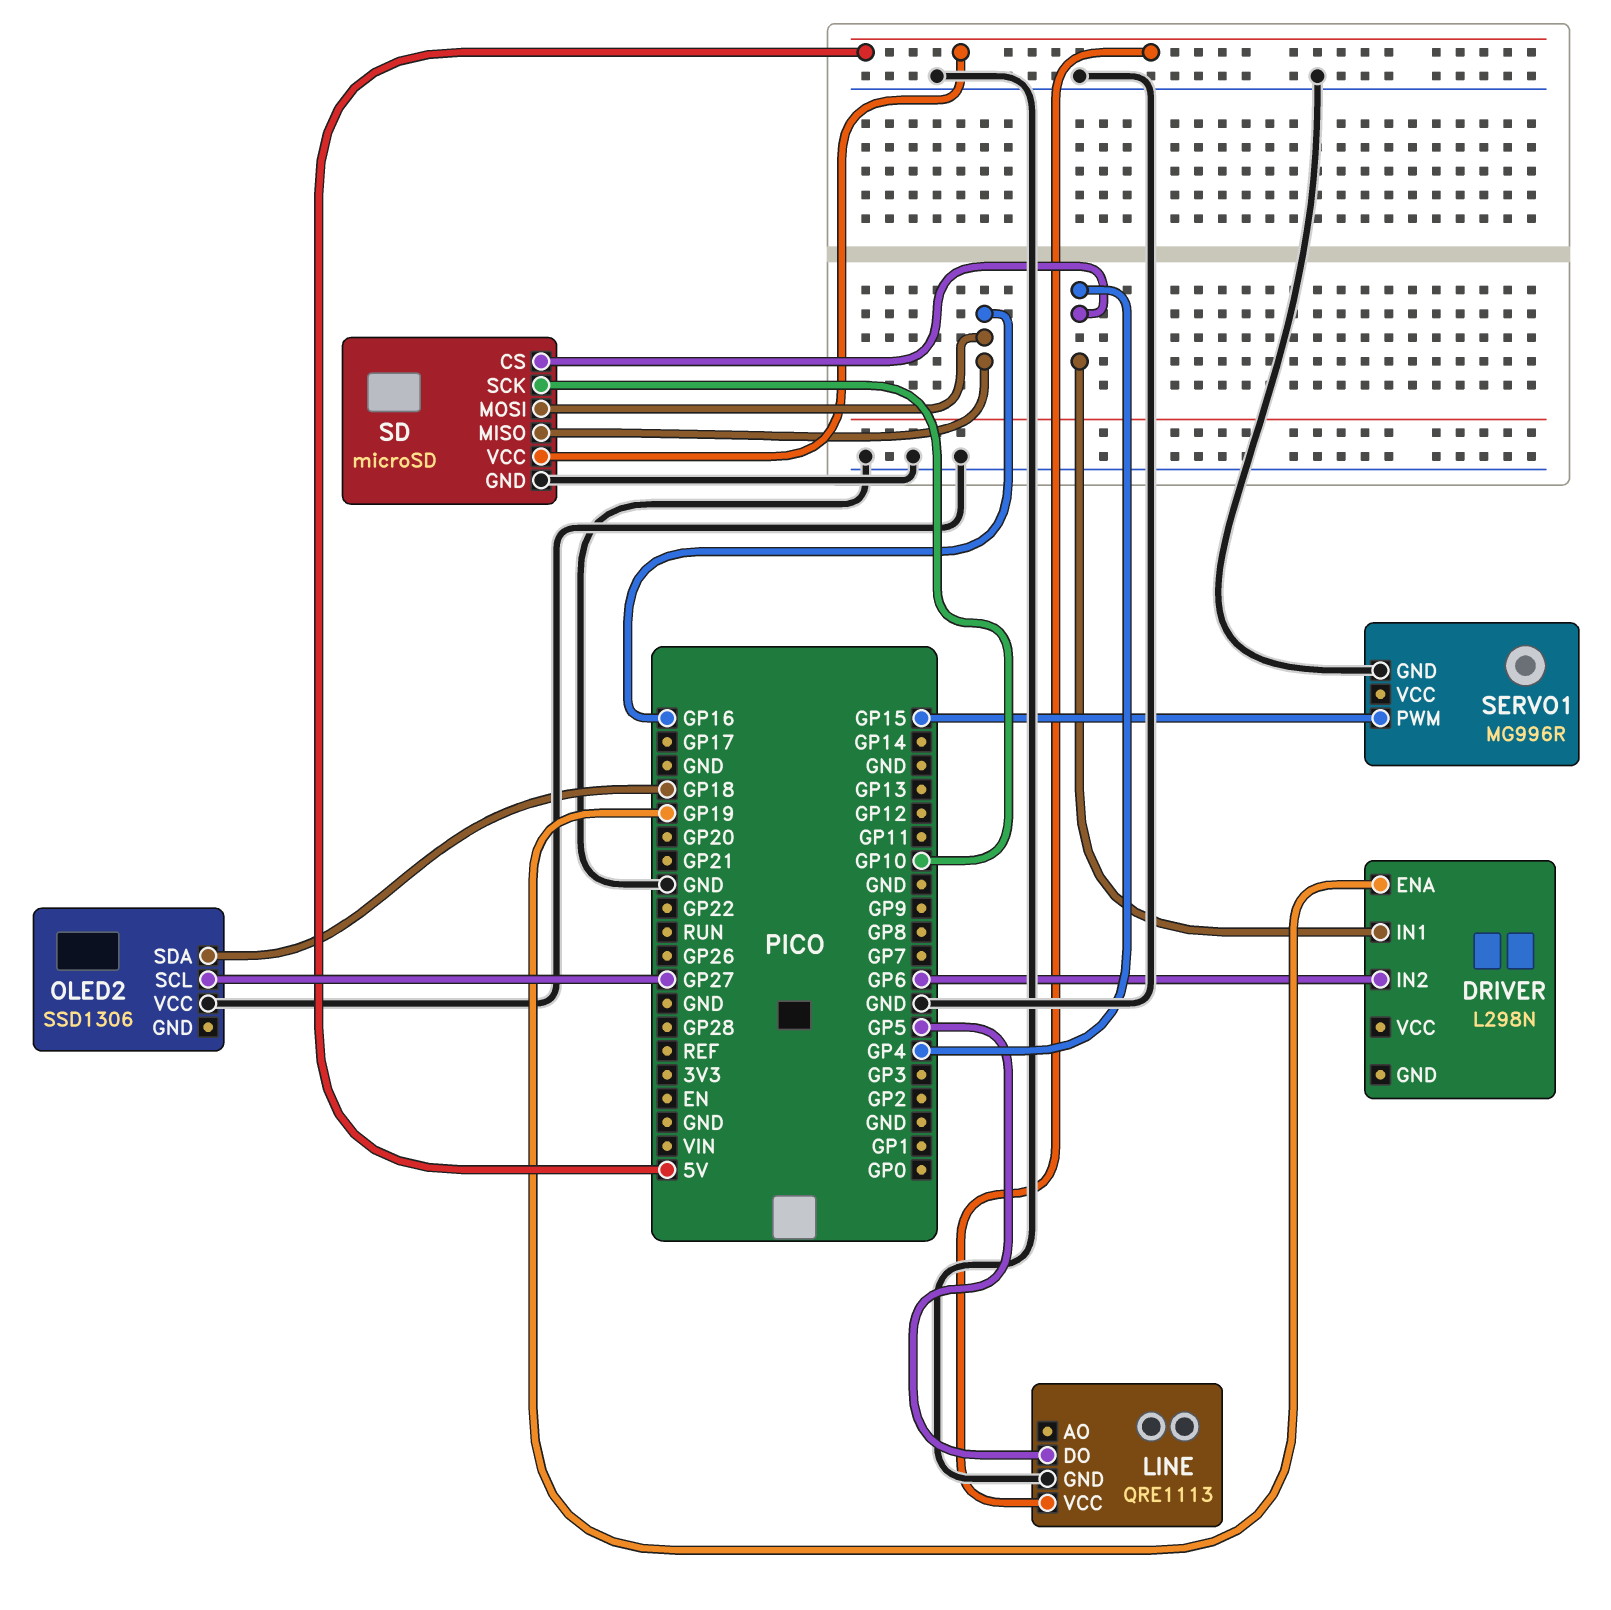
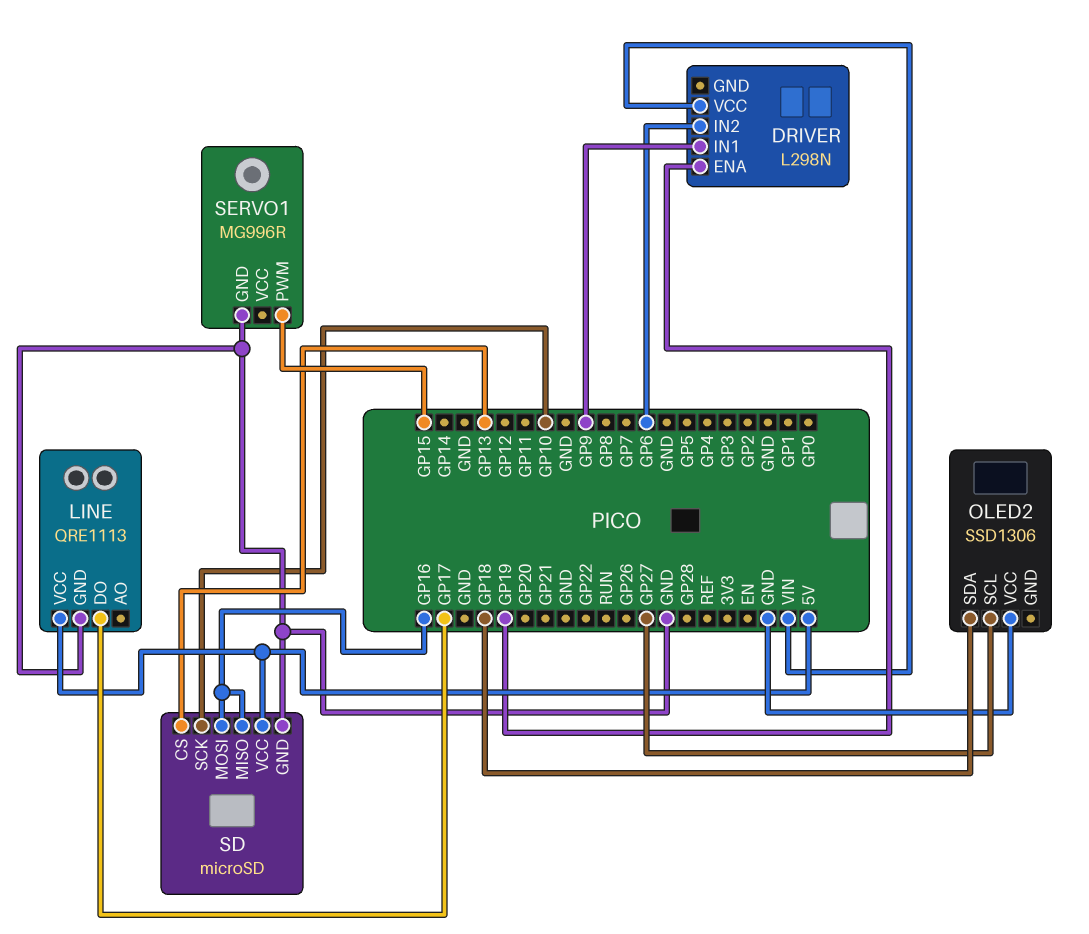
DRIVER pin IN1: GP4 -> GP9
DRIVER pin VCC: none -> VIN
LINE pin DO: GP5 -> GP17
SD pin CS: GP4 -> GP13

